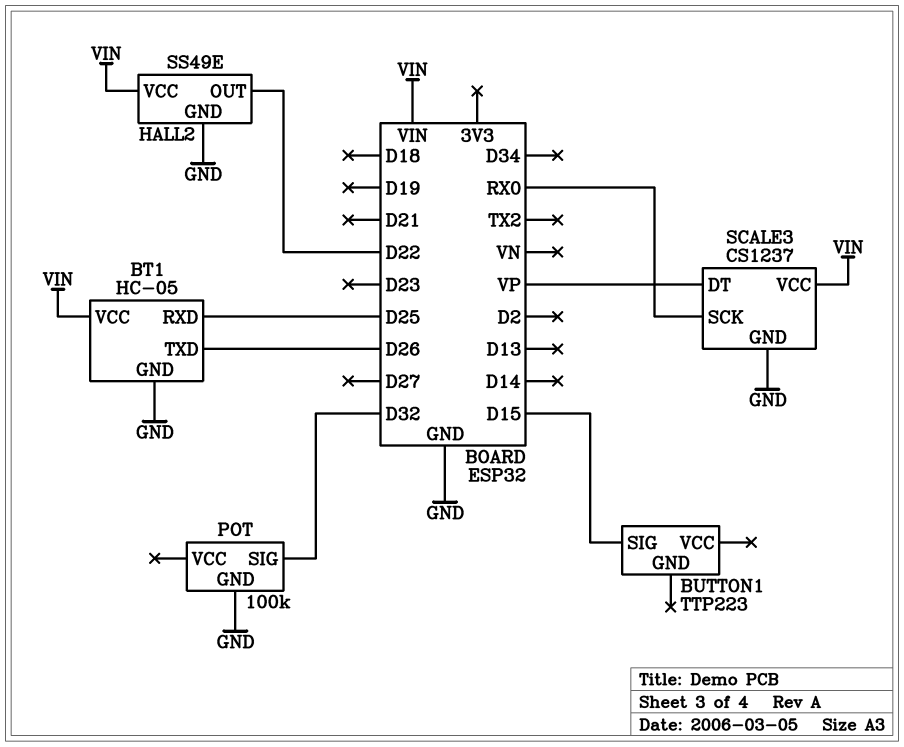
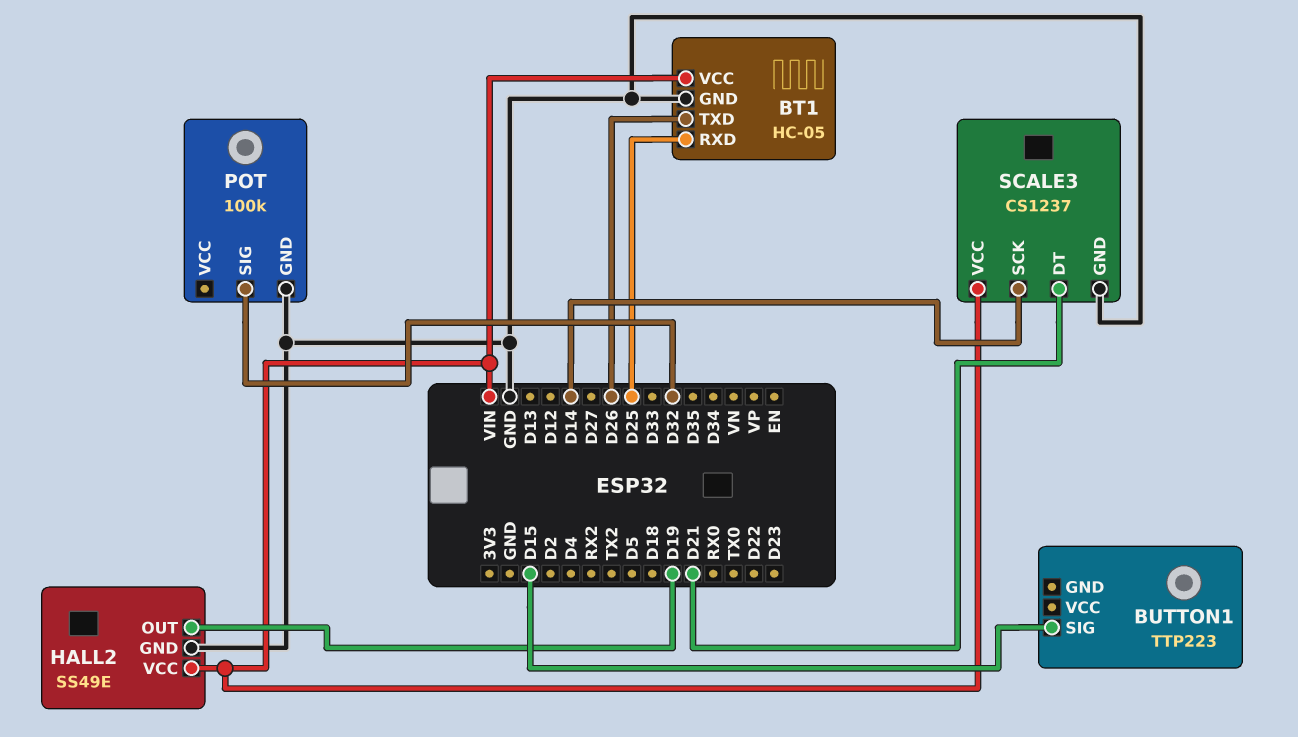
HALL2 pin OUT: D22 -> D19
SCALE3 pin DT: VP -> D21
SCALE3 pin SCK: RX0 -> D14

